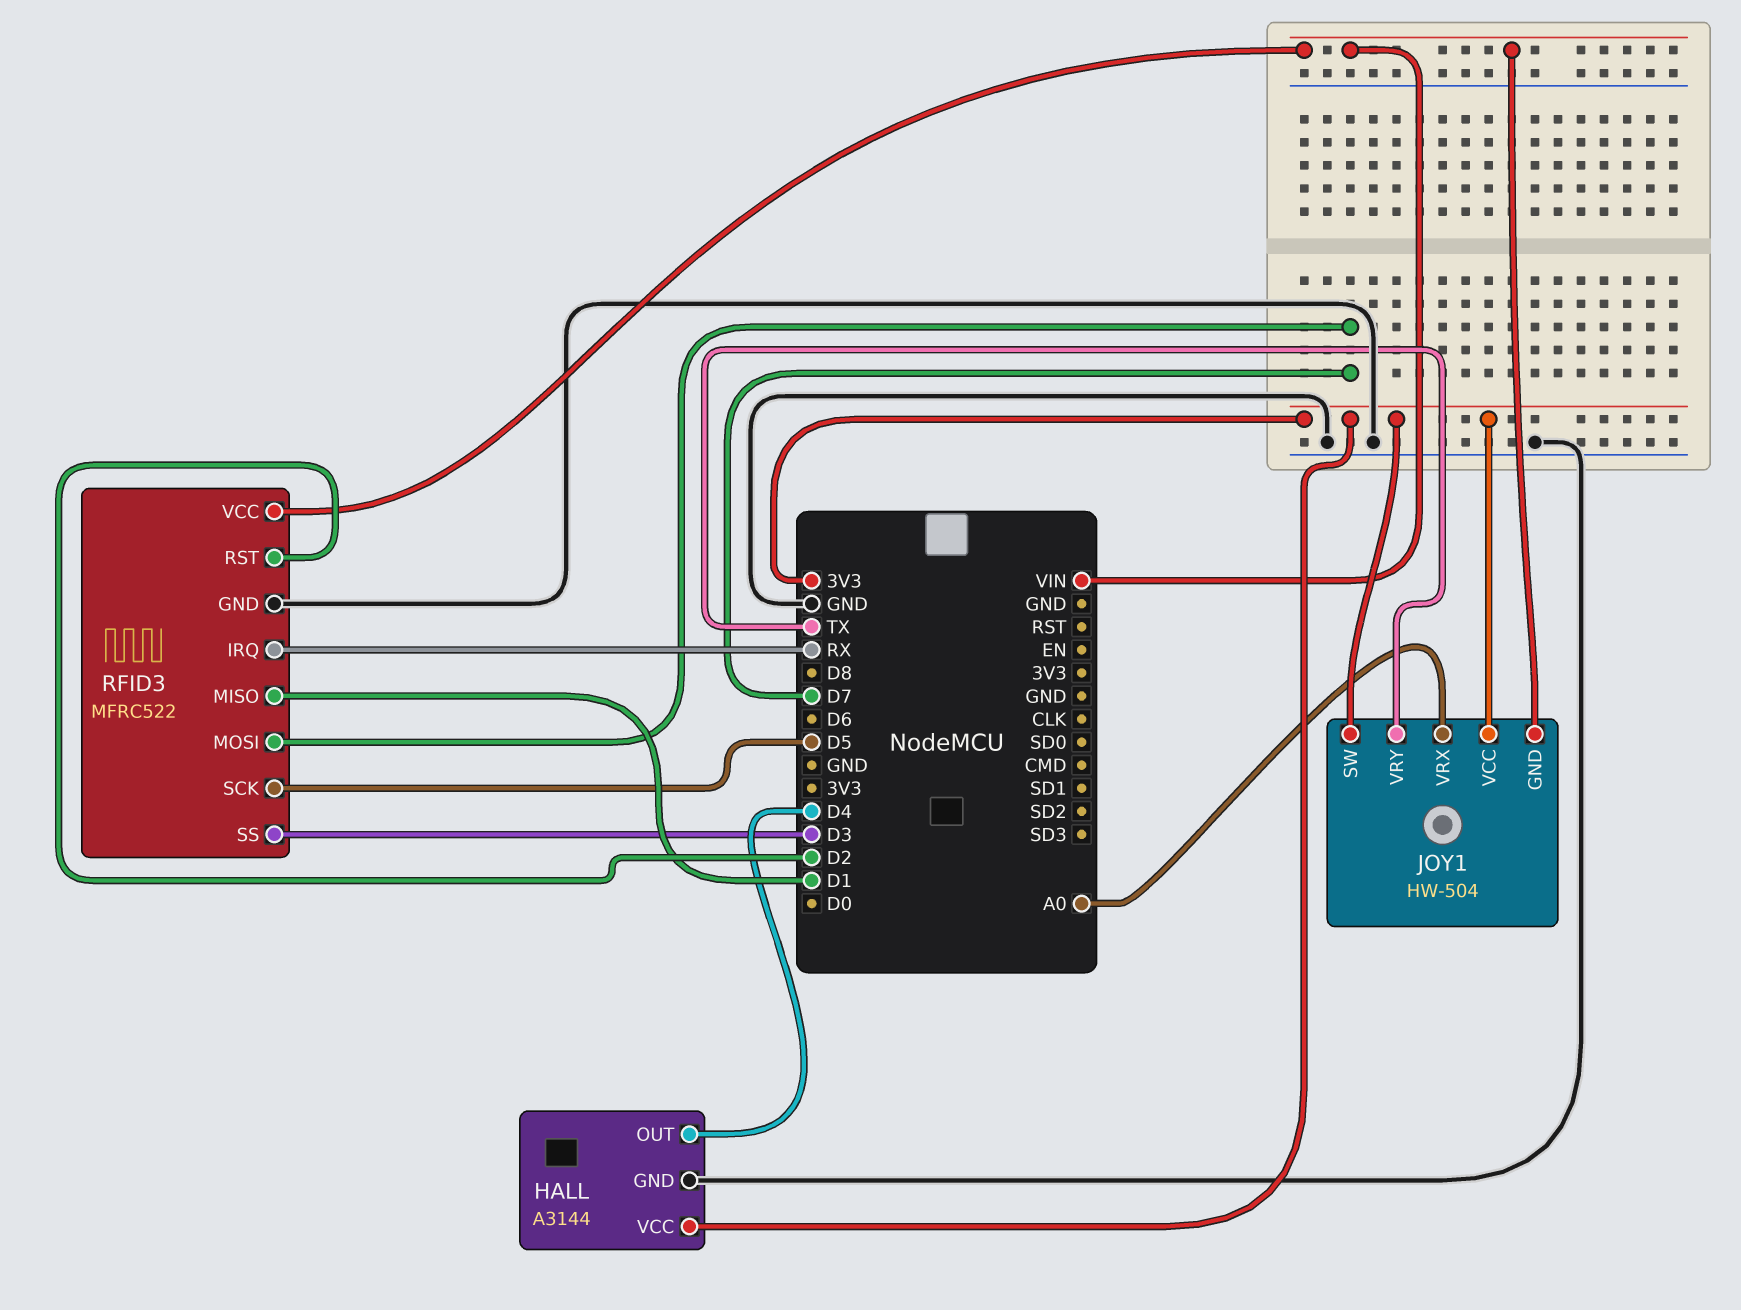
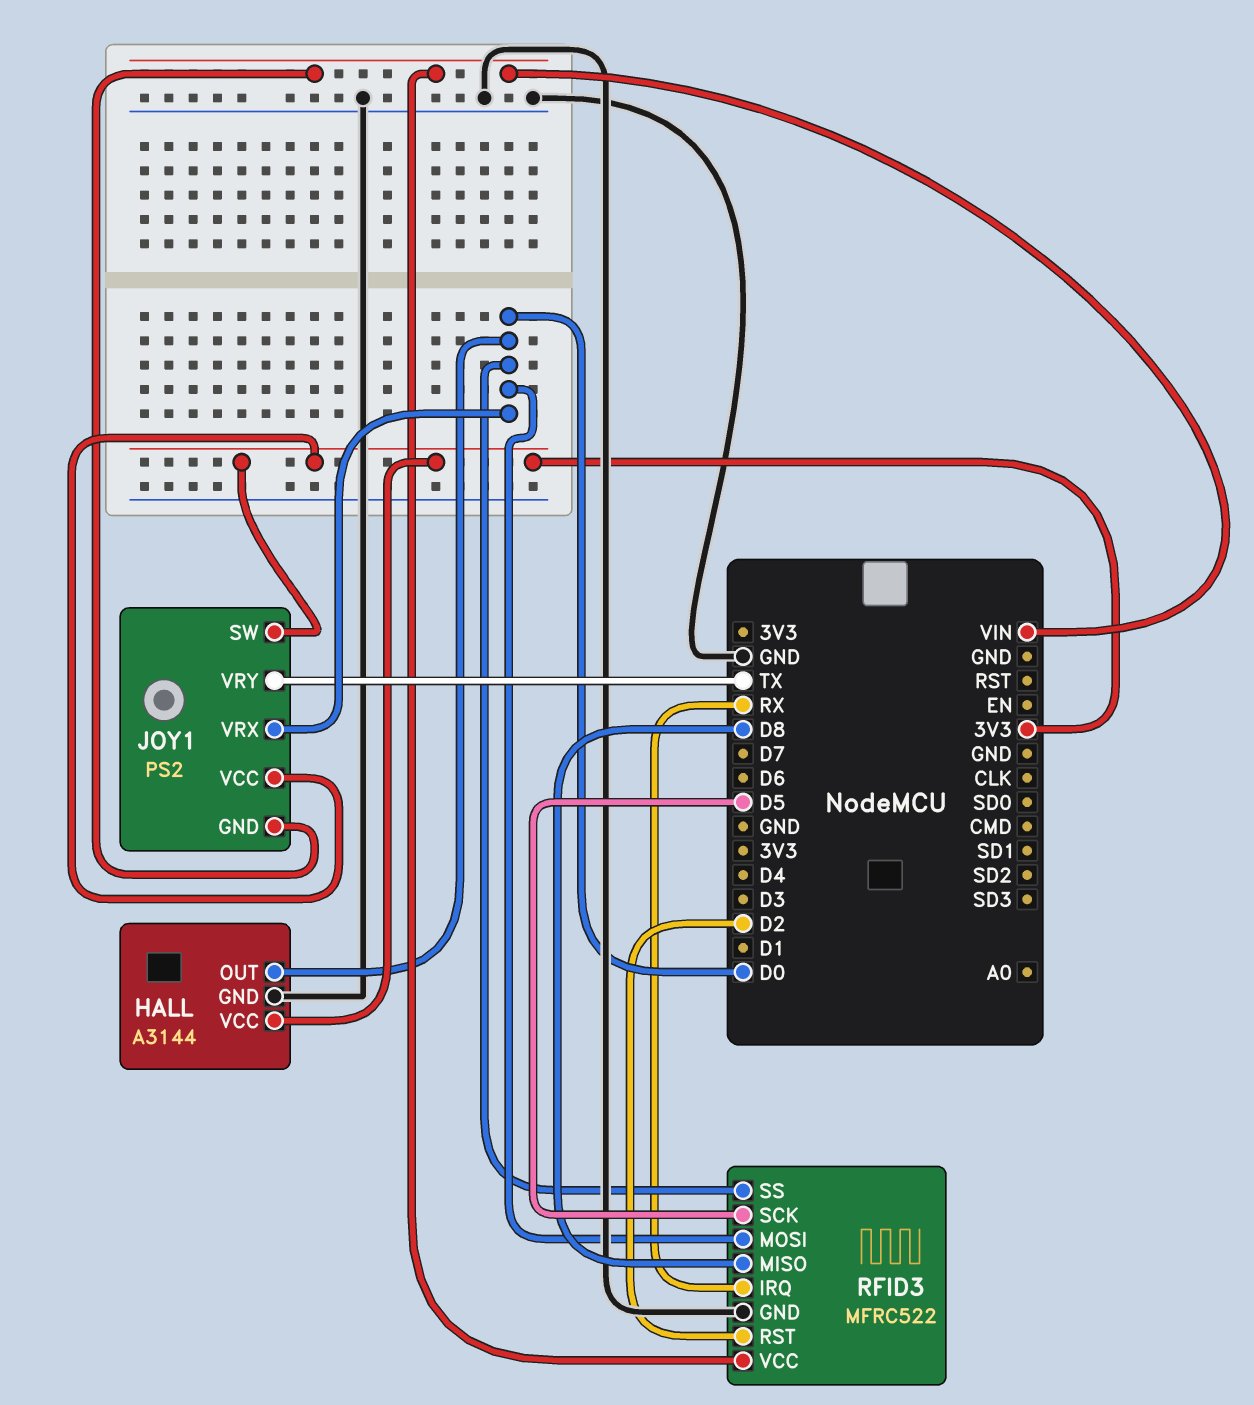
HALL pin OUT: D4 -> D0
JOY1: HW-504 -> PS2
JOY1 pin VRX: A0 -> D0
RFID3 pin MISO: D1 -> D8
RFID3 pin MOSI: D7 -> D0
RFID3 pin SS: D3 -> D0

